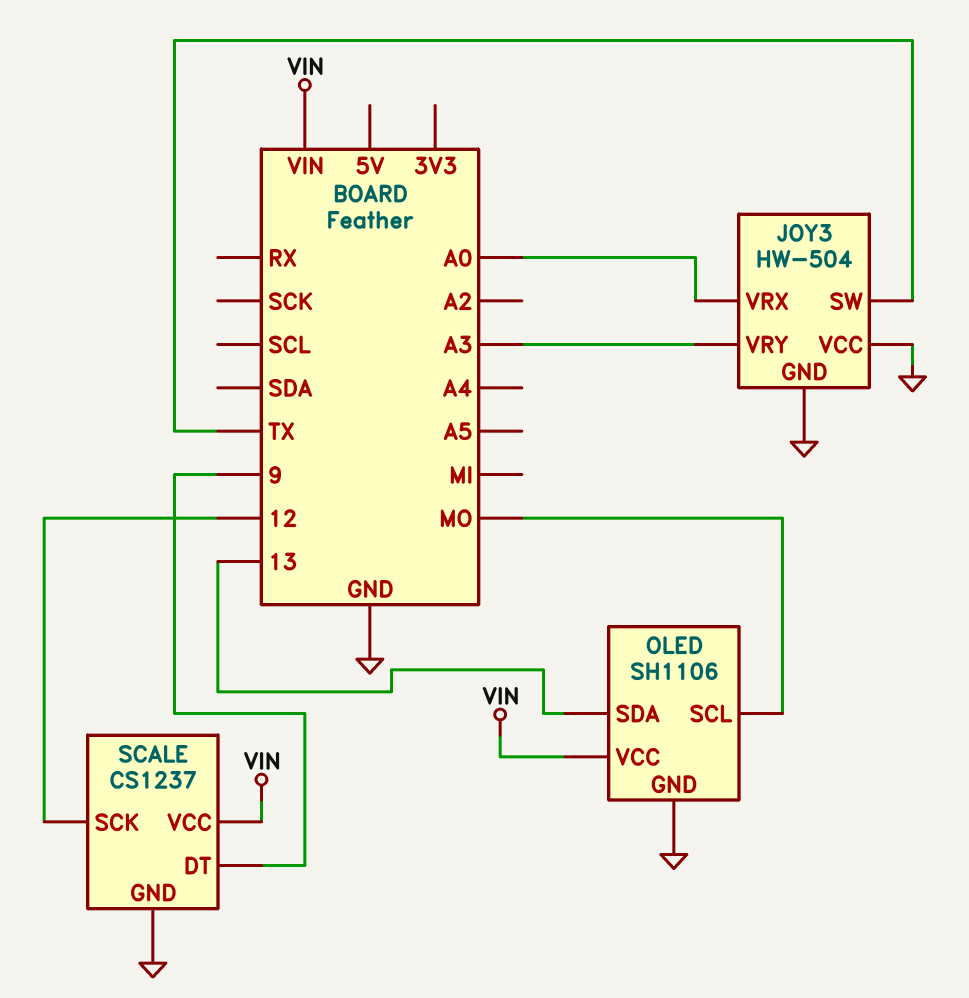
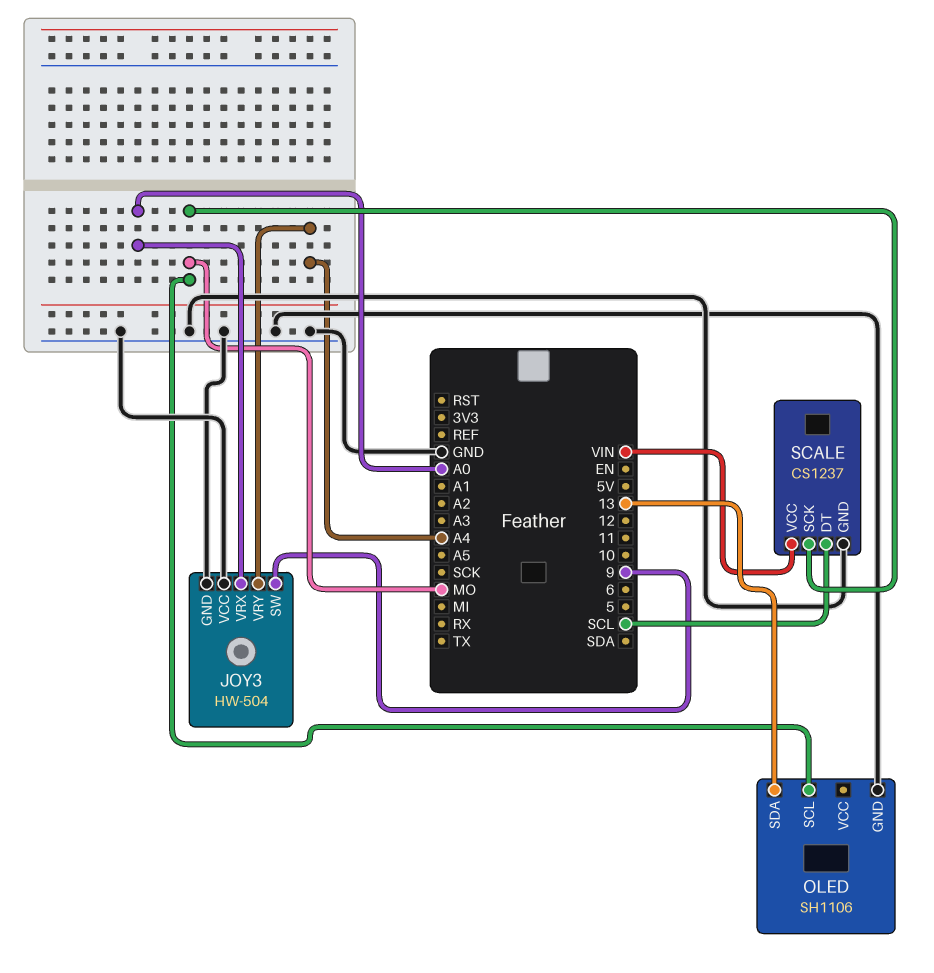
JOY3 pin SW: TX -> 9
JOY3 pin VRY: A3 -> A4
OLED pin VCC: VIN -> none
SCALE pin DT: 9 -> SCL
SCALE pin SCK: 12 -> MO

